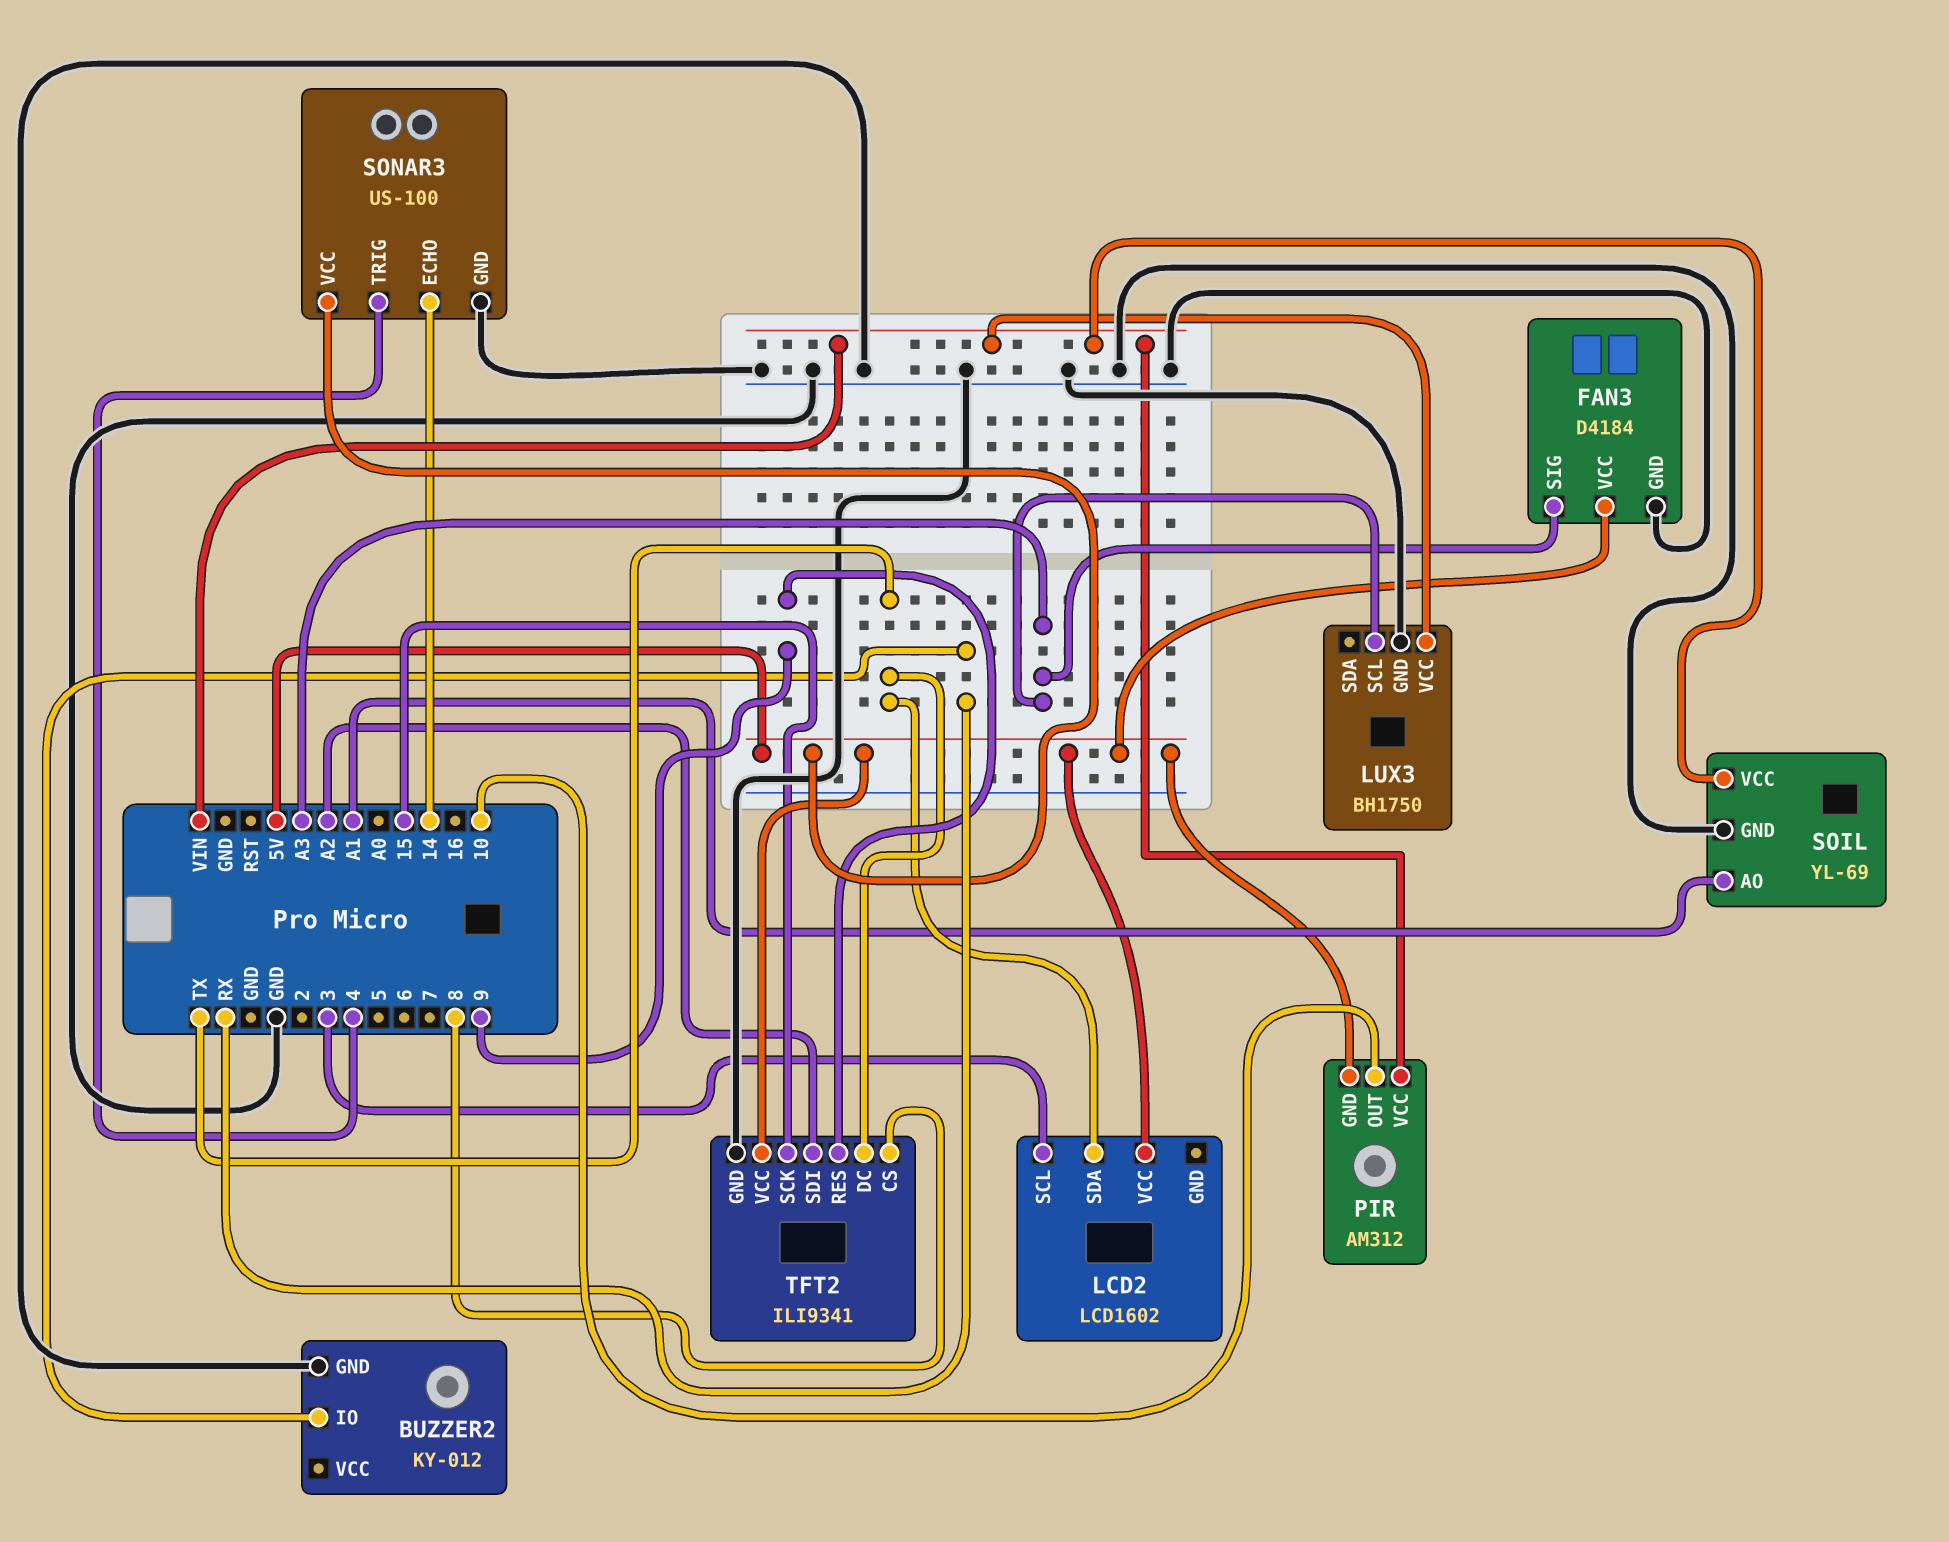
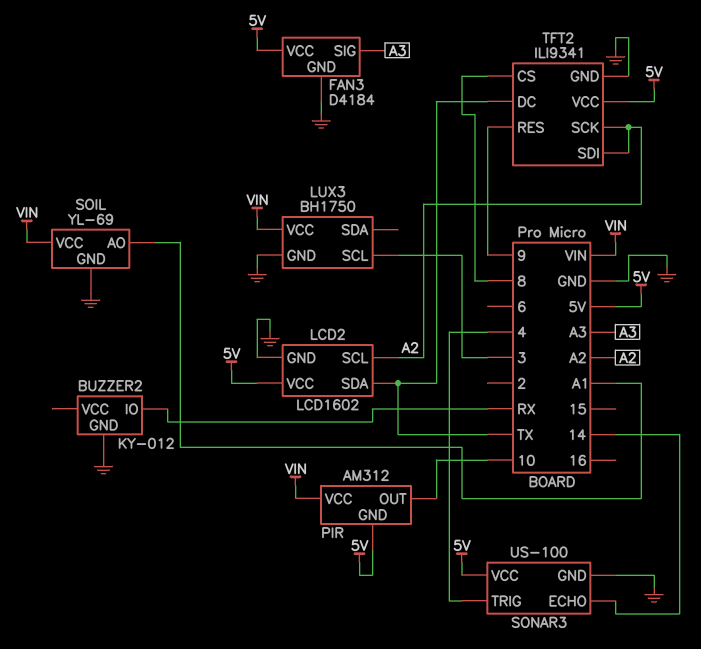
LCD2 pin GND: none -> GND
LCD2 pin SCL: 3 -> A2
LUX3 pin SCL: A3 -> 3
TFT2 pin SCK: 15 -> A2

